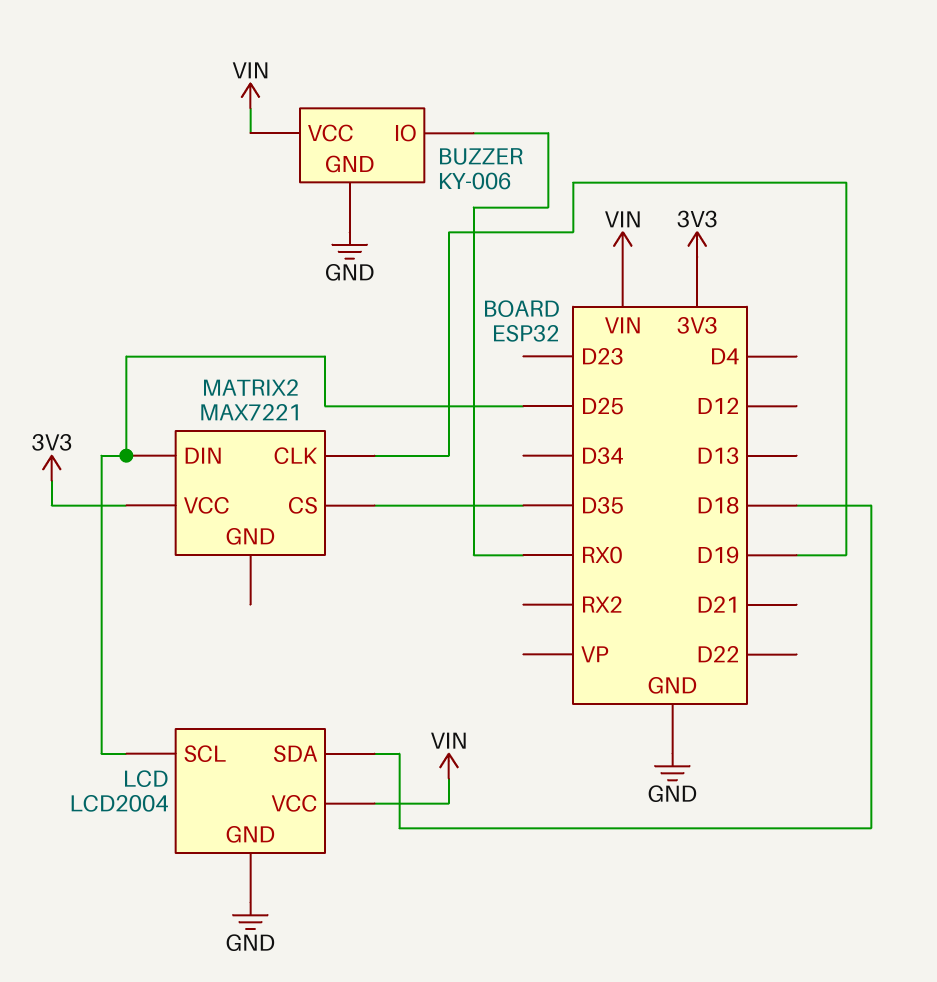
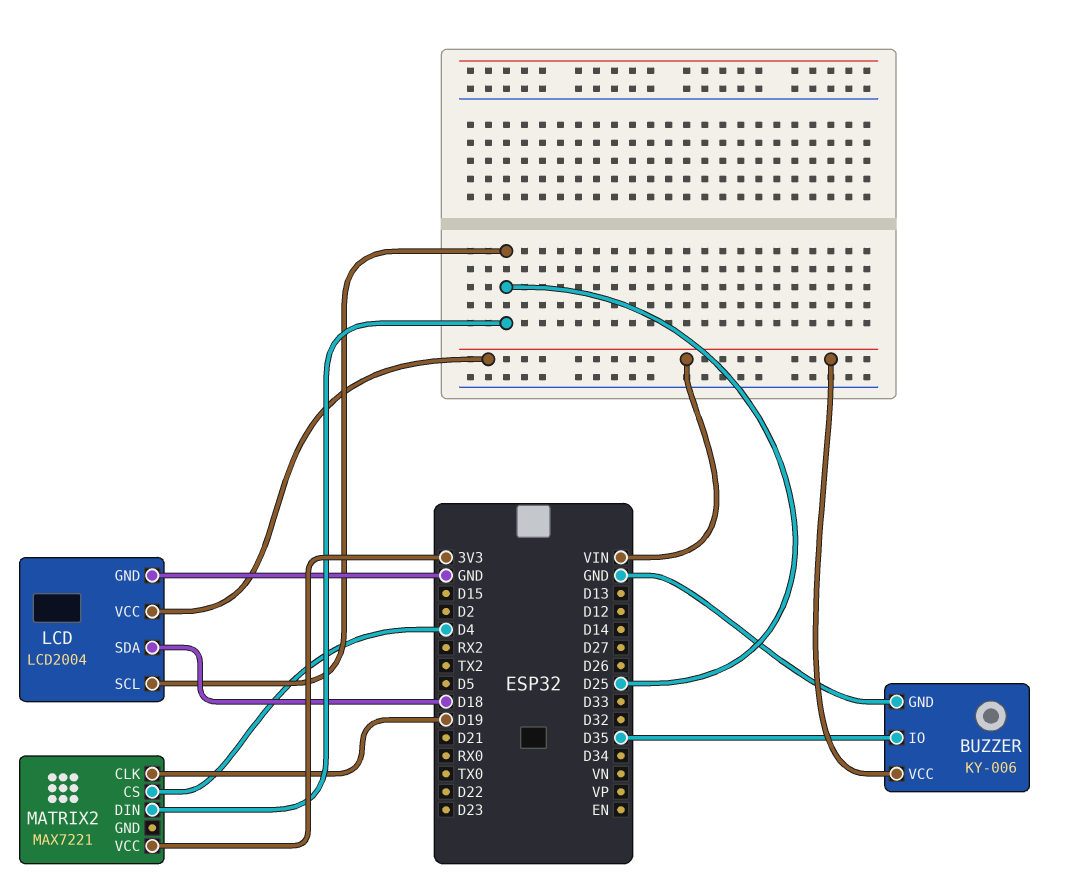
BUZZER pin IO: RX0 -> D35
MATRIX2 pin CS: D35 -> D4

